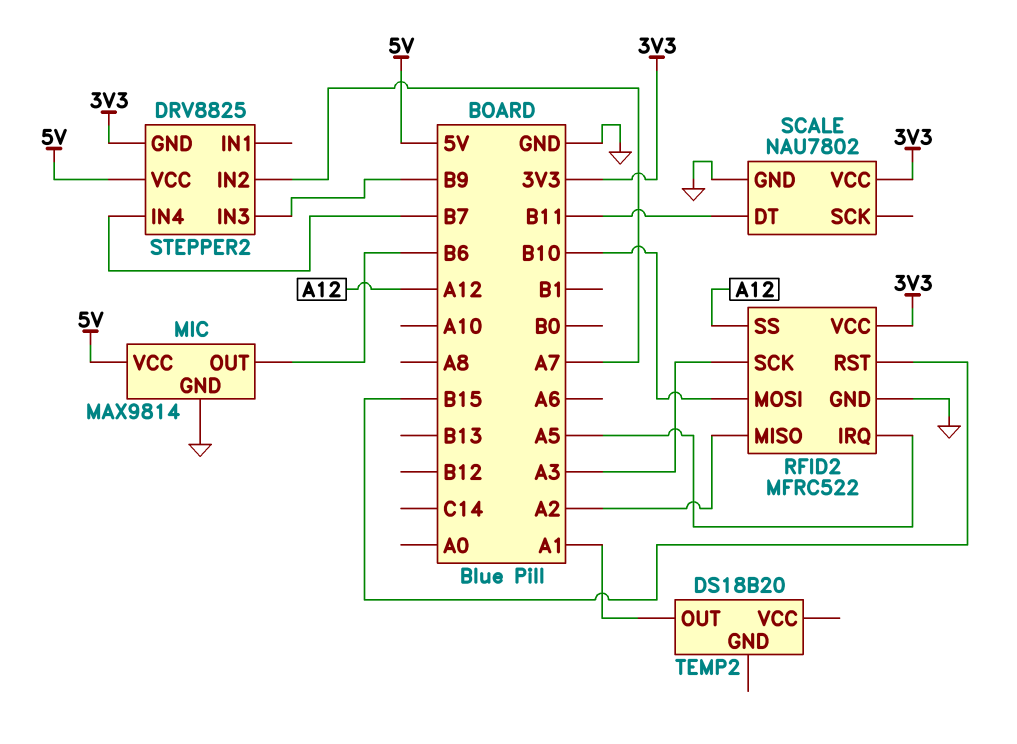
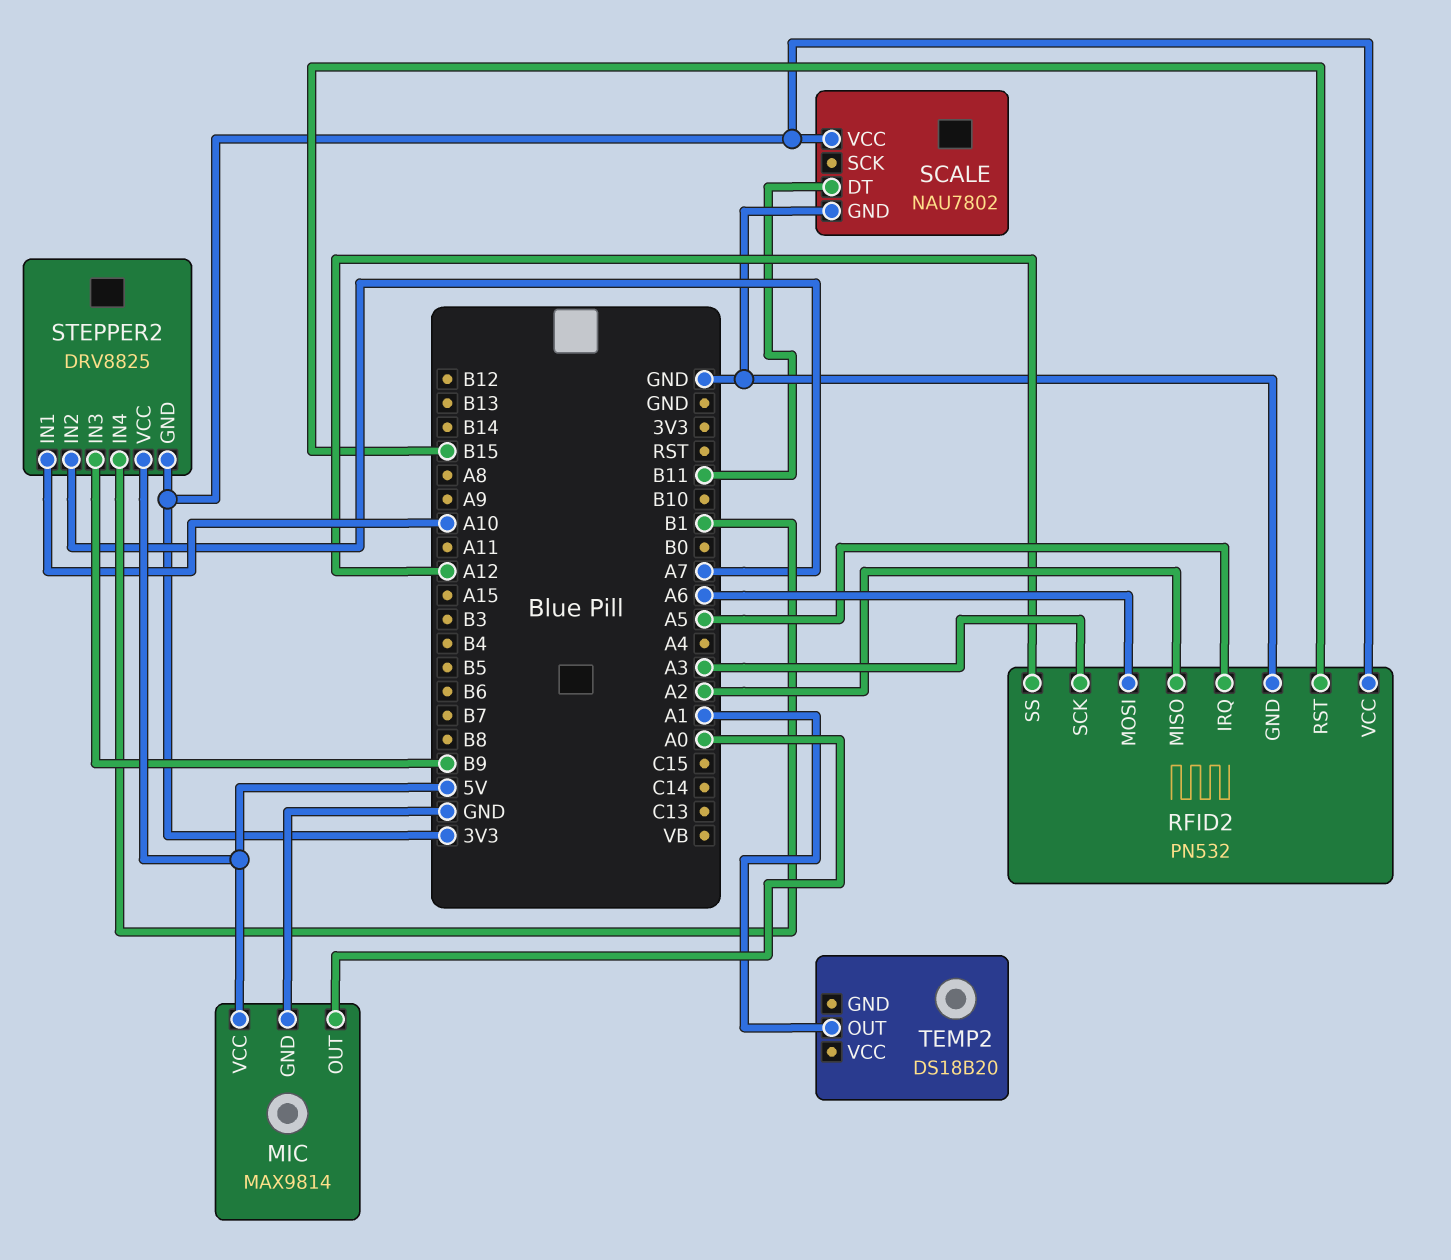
MIC pin OUT: B6 -> A0
RFID2: MFRC522 -> PN532
RFID2 pin MOSI: B10 -> A6
STEPPER2 pin IN1: none -> A10
STEPPER2 pin IN4: B7 -> B1

